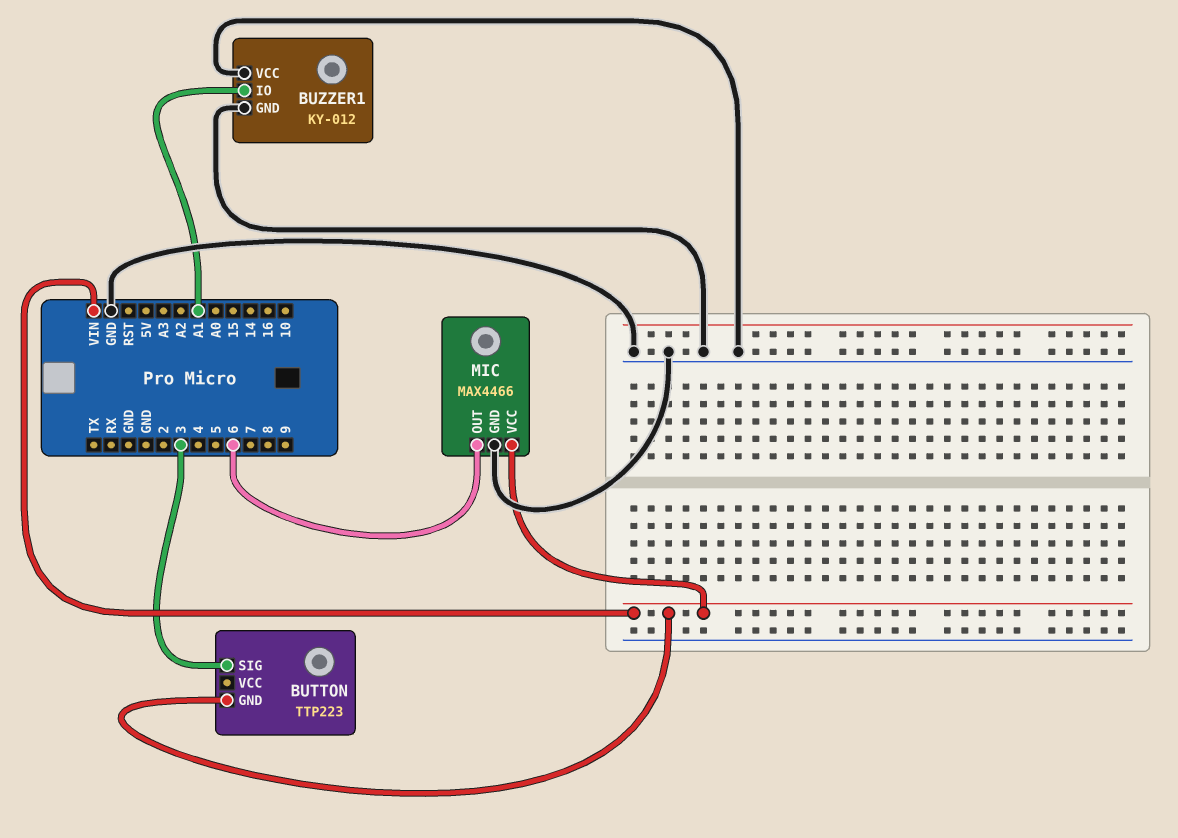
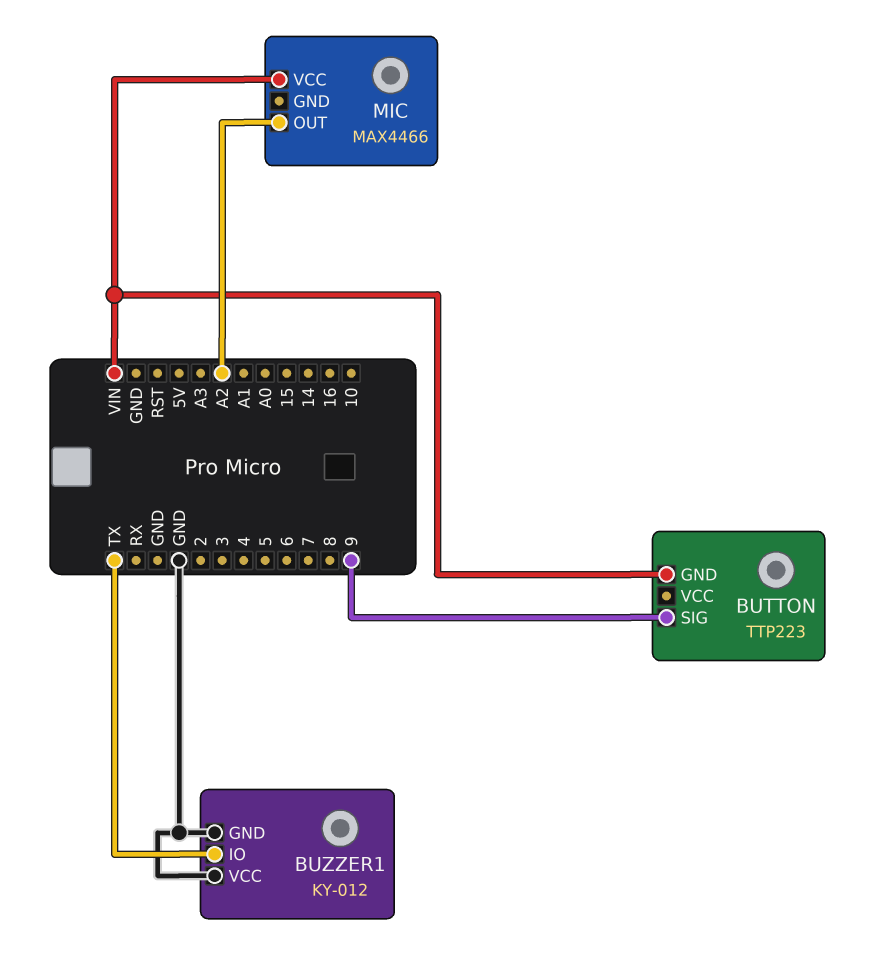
BUTTON pin SIG: 3 -> 9
BUZZER1 pin IO: A1 -> TX
MIC pin GND: GND -> none
MIC pin OUT: 6 -> A2

